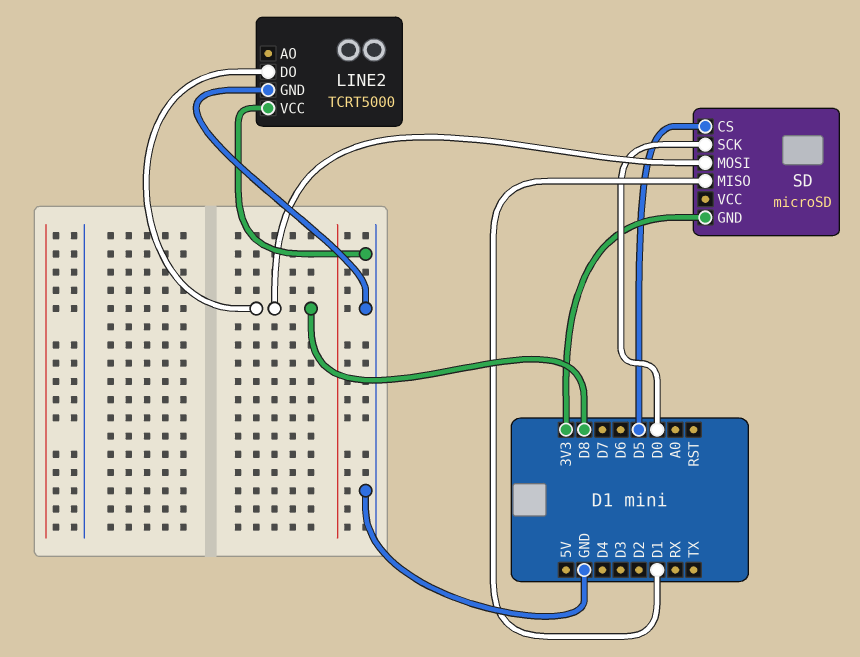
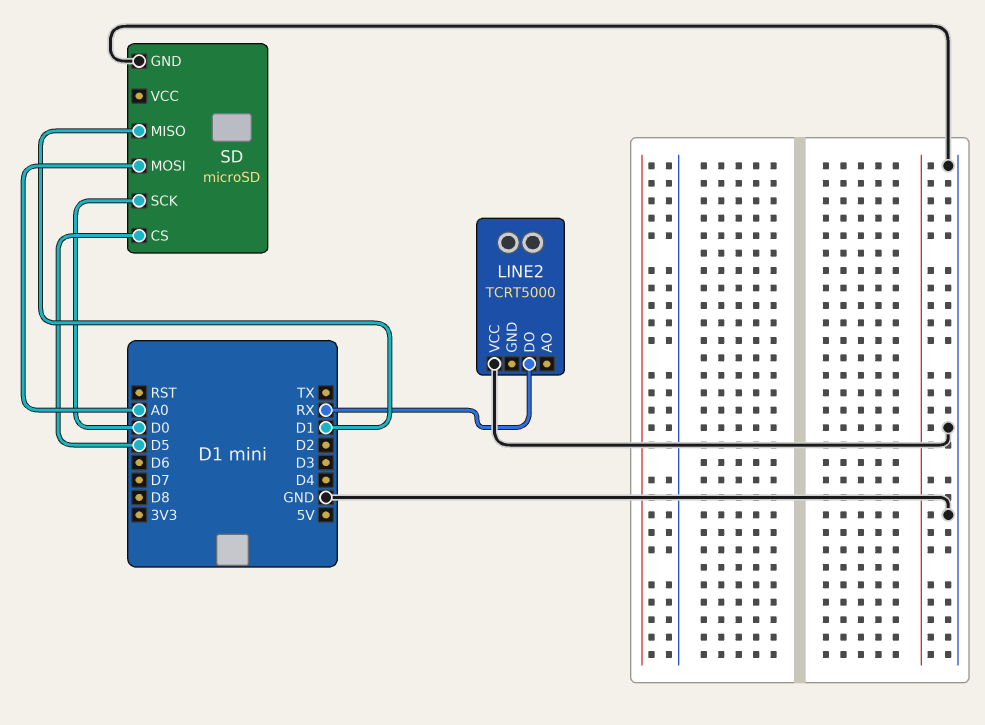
LINE2 pin DO: D8 -> RX
LINE2 pin GND: GND -> none
SD pin GND: 3V3 -> GND
SD pin MOSI: D8 -> A0

